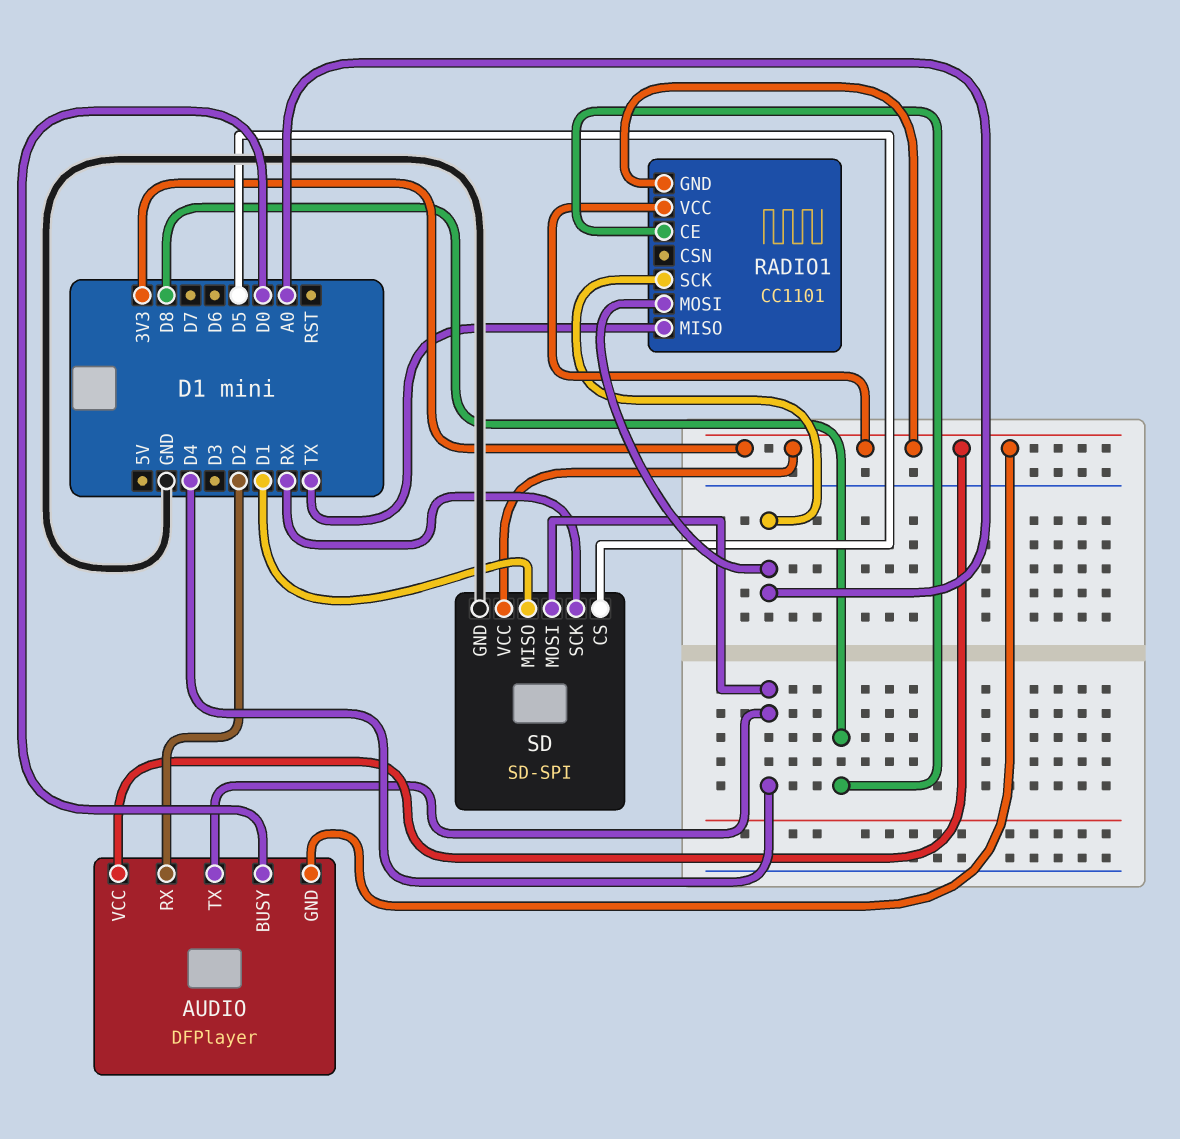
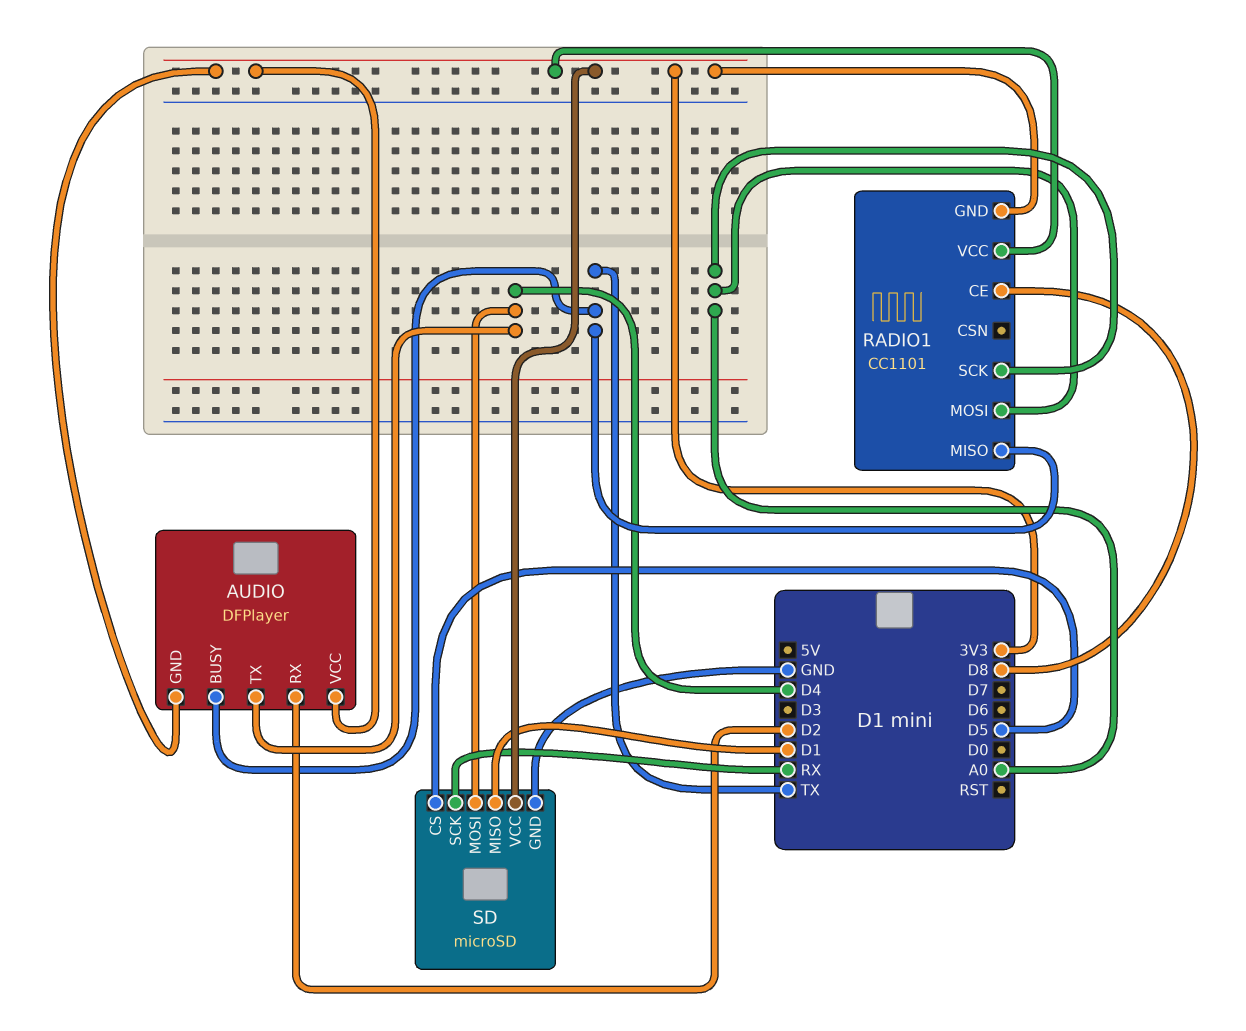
AUDIO pin BUSY: D0 -> TX
SD: SD-SPI -> microSD

